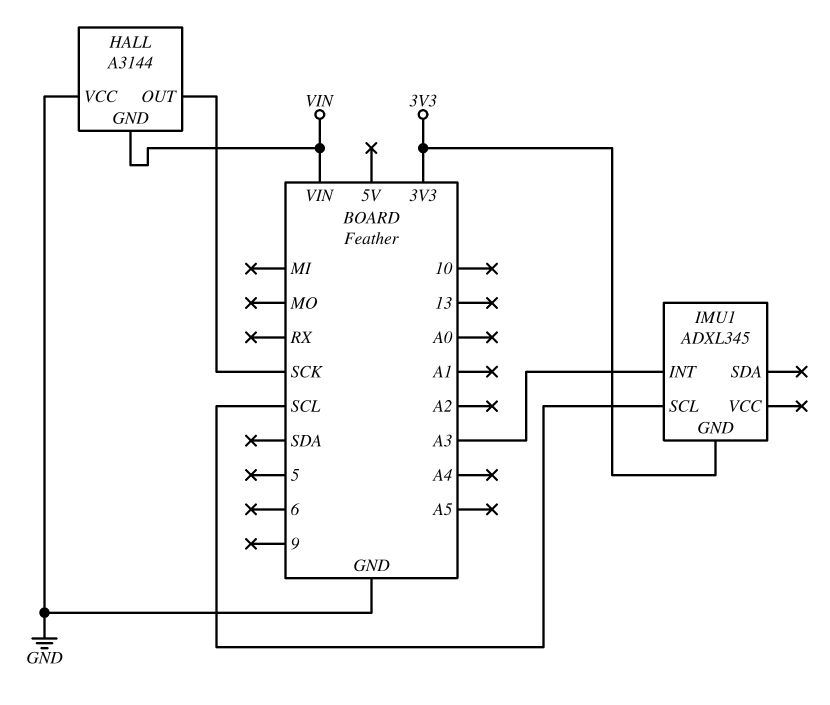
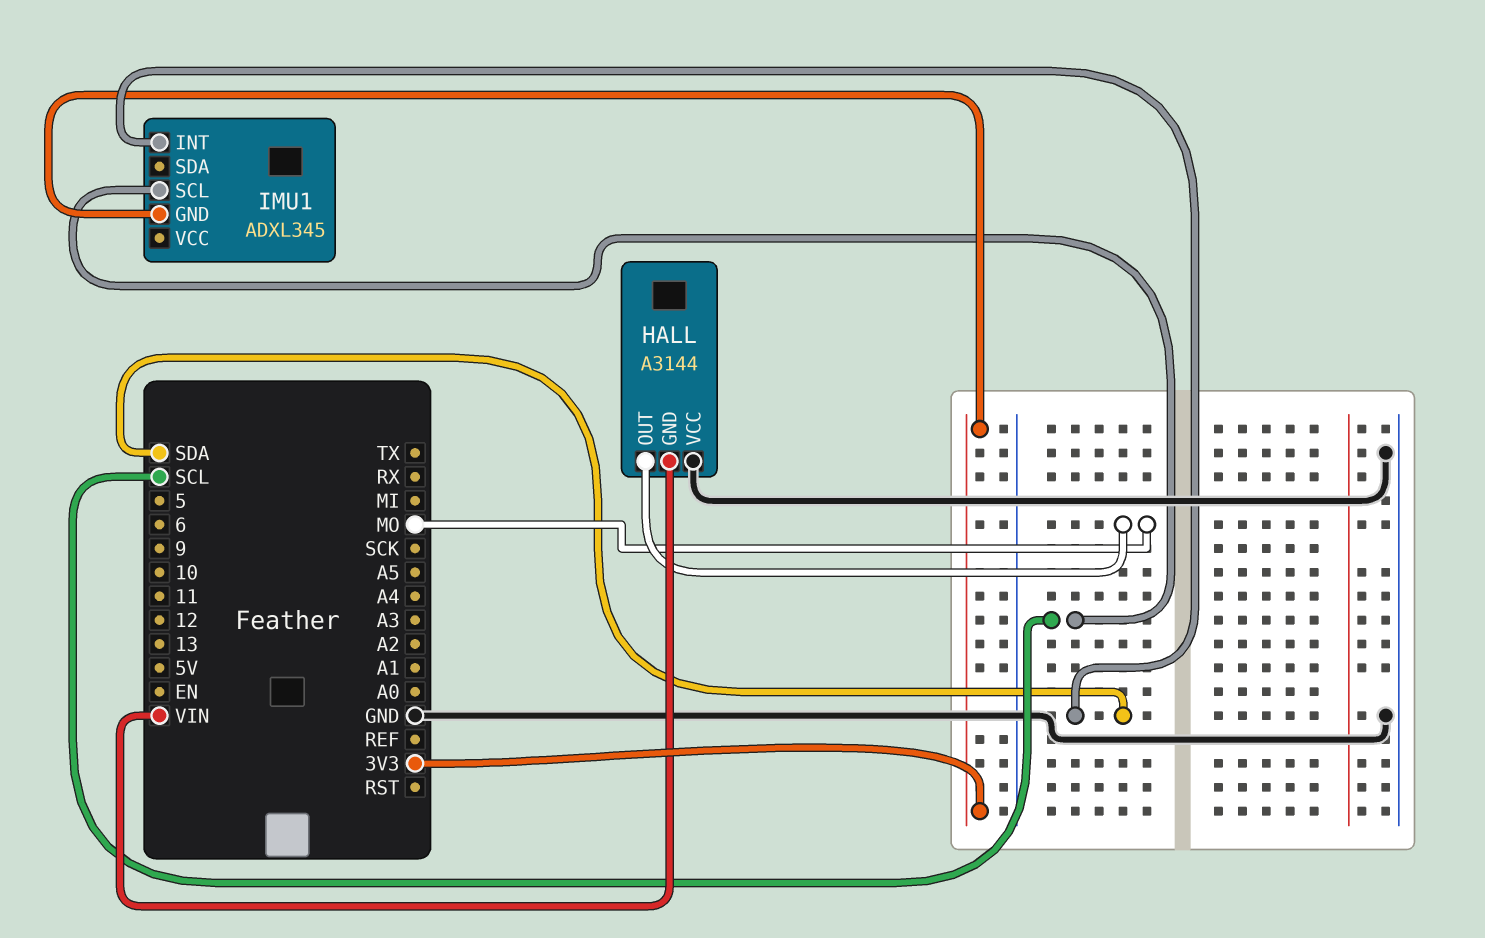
HALL pin OUT: SCK -> MO
IMU1 pin INT: A3 -> SDA

